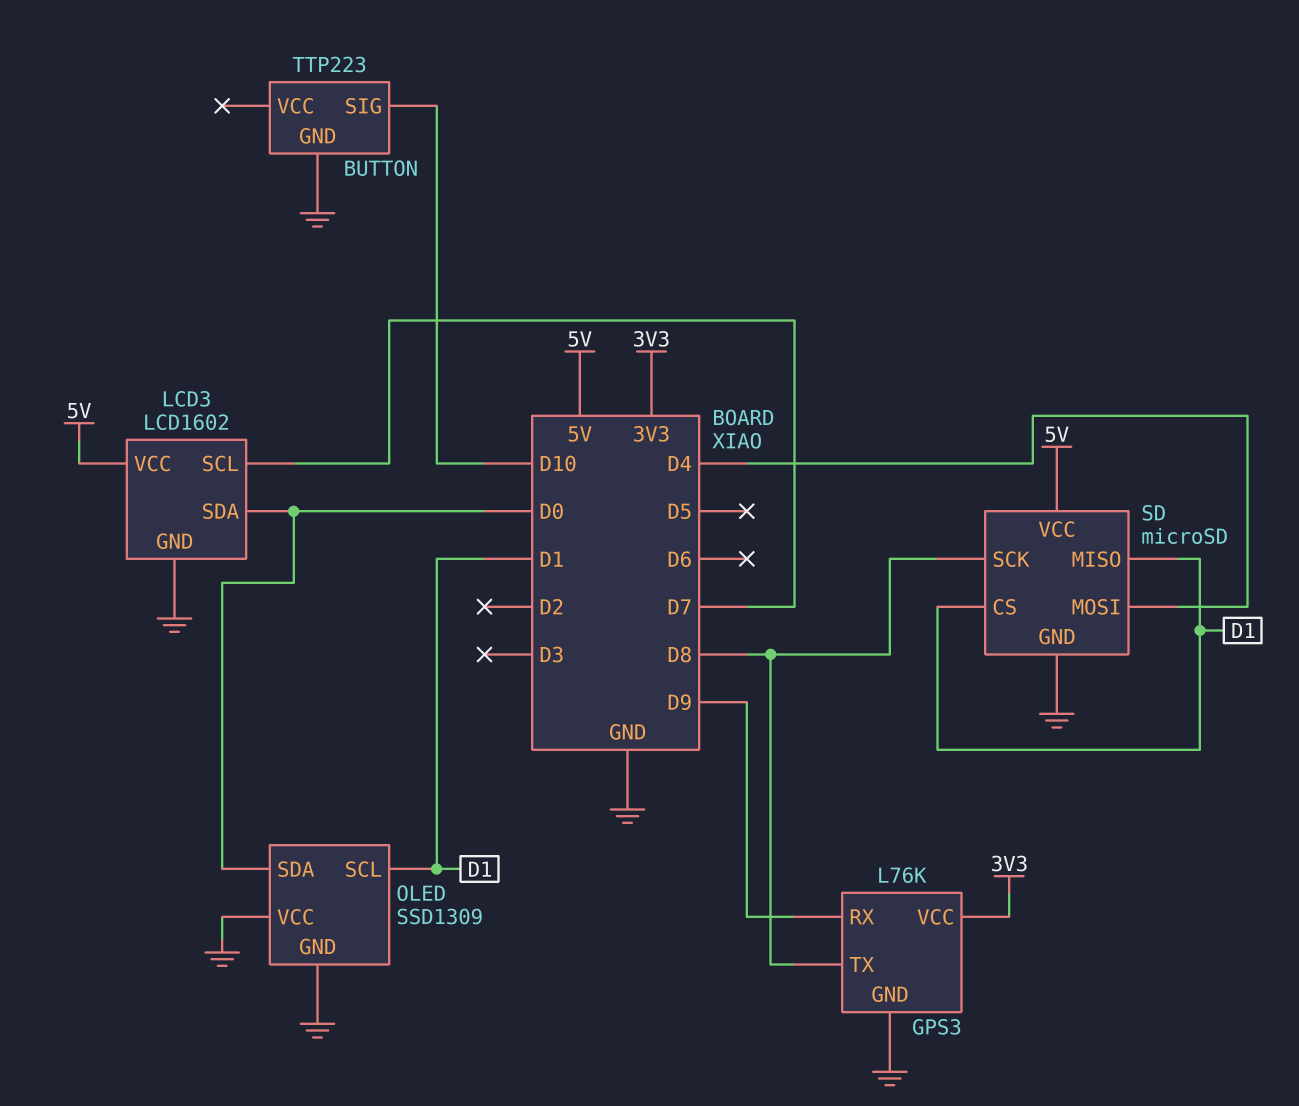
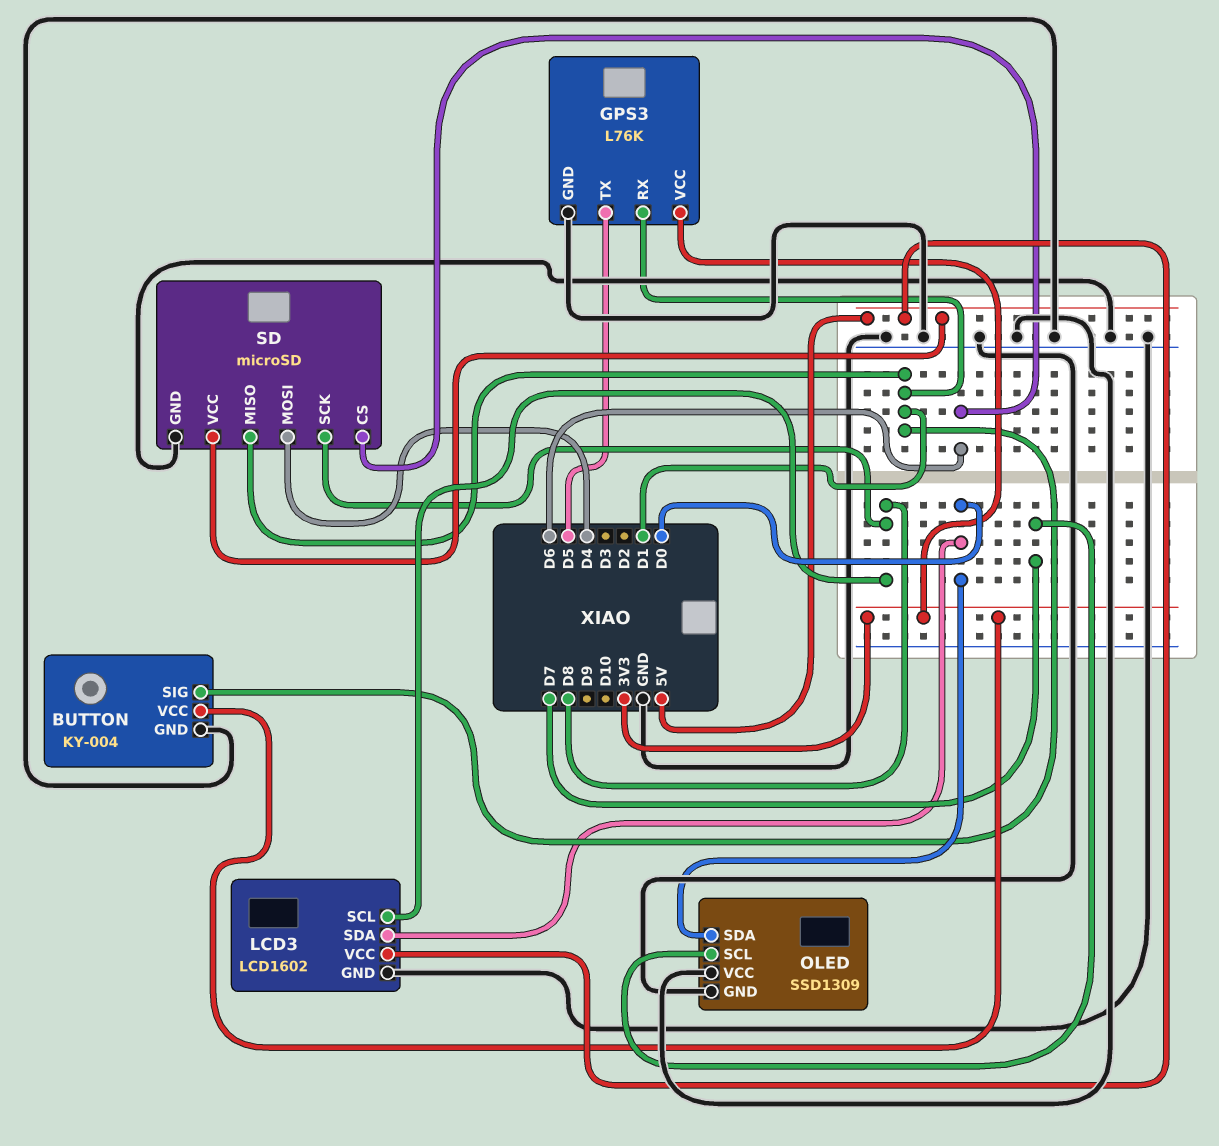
BUTTON: TTP223 -> KY-004
BUTTON pin SIG: D10 -> D1
BUTTON pin VCC: none -> 3V3
GPS3 pin RX: D9 -> D1
GPS3 pin TX: D8 -> D5
LCD3 pin SCL: D7 -> D8
OLED pin SCL: D1 -> D7
SD pin CS: D1 -> D6

